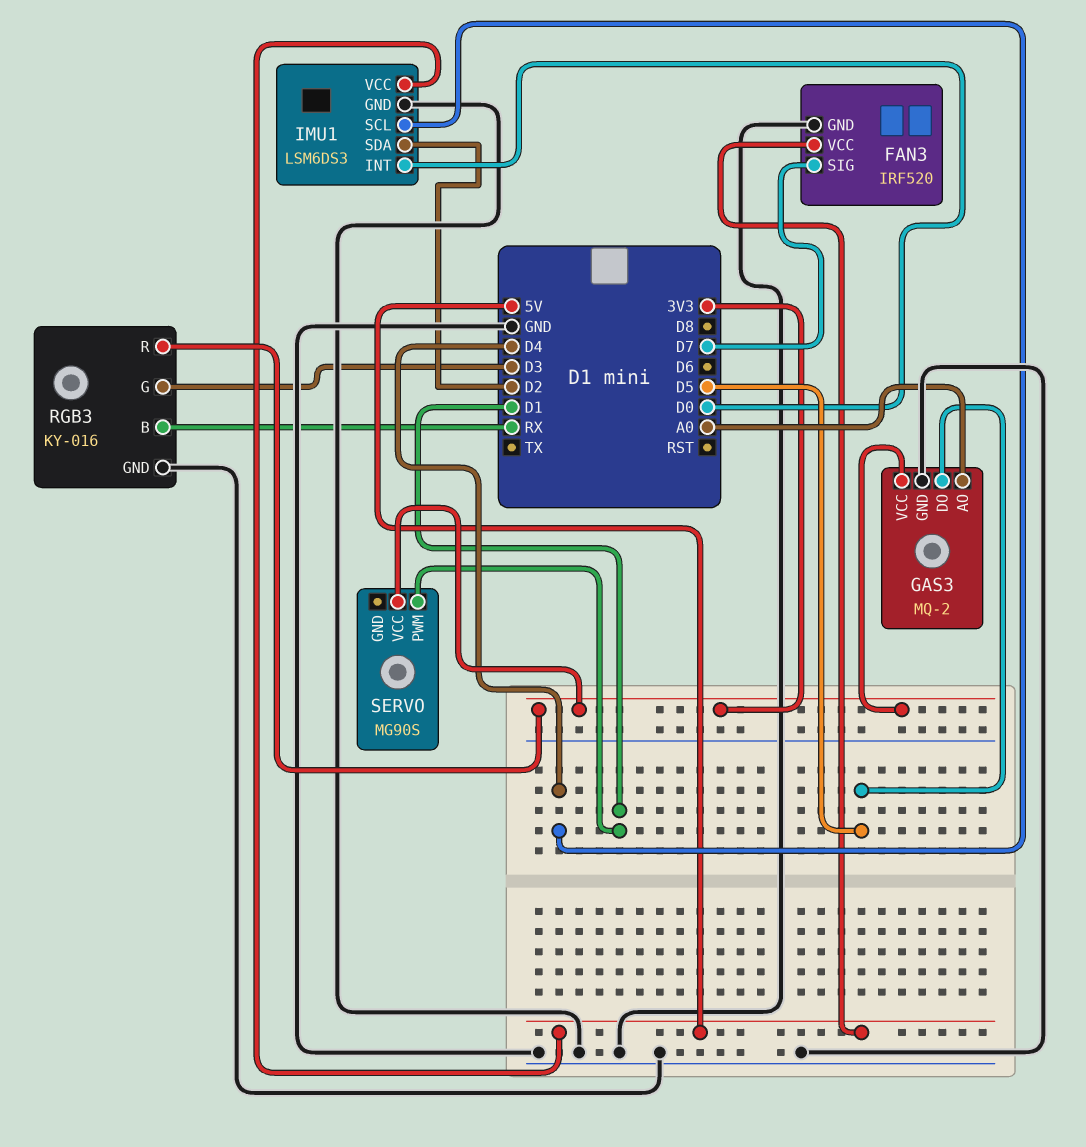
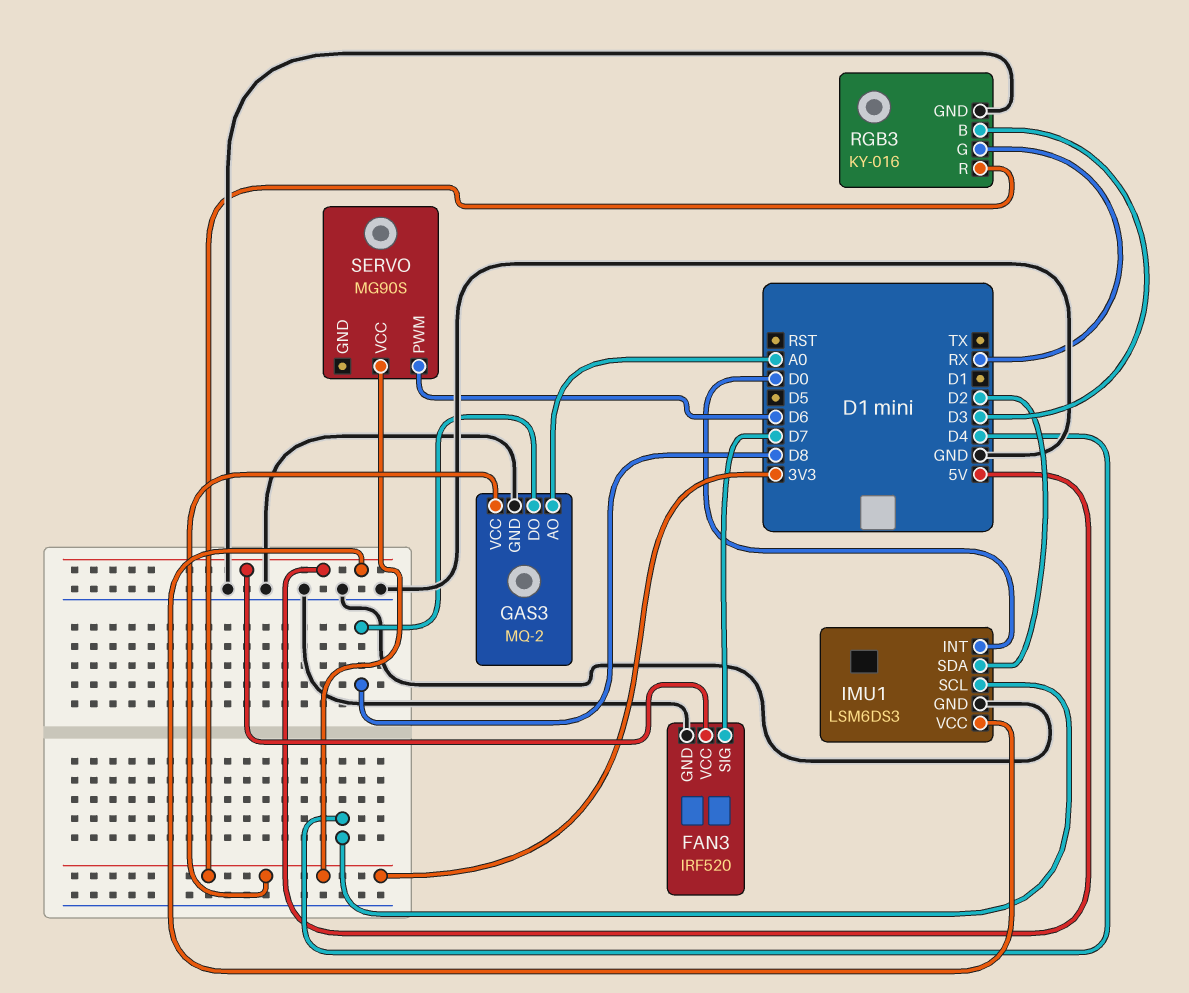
GAS3 pin DO: D5 -> D8
RGB3 pin B: RX -> D3
RGB3 pin G: D3 -> RX
SERVO pin PWM: D1 -> D6

